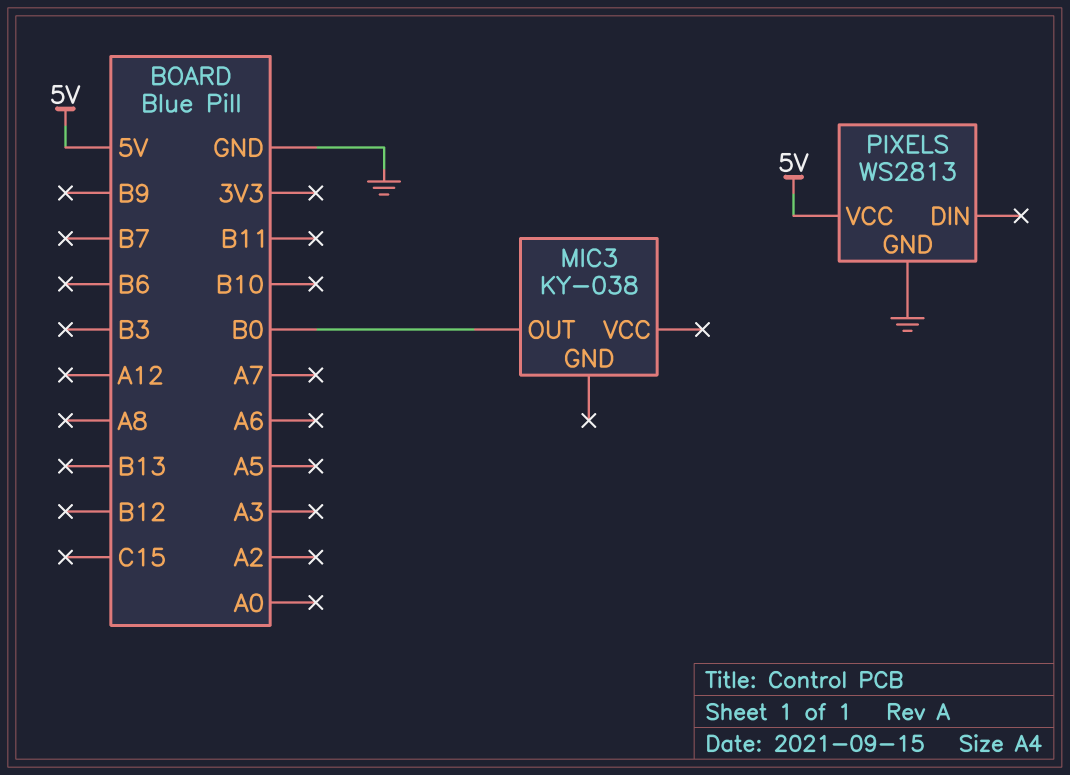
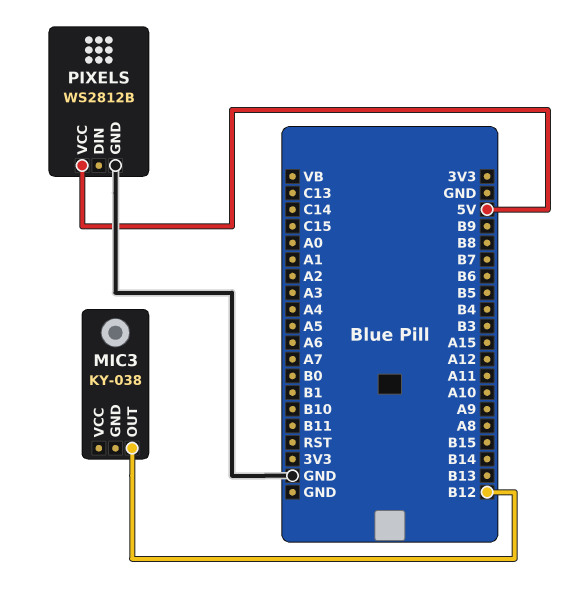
MIC3 pin OUT: B0 -> B12
PIXELS: WS2813 -> WS2812B

